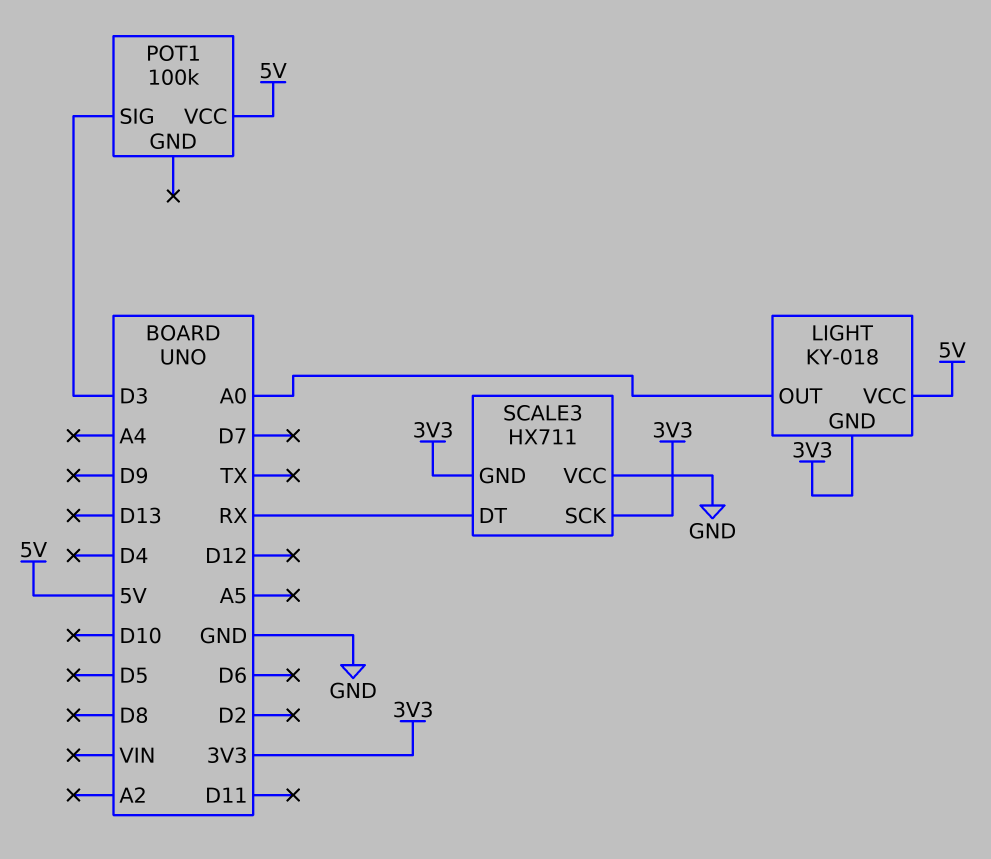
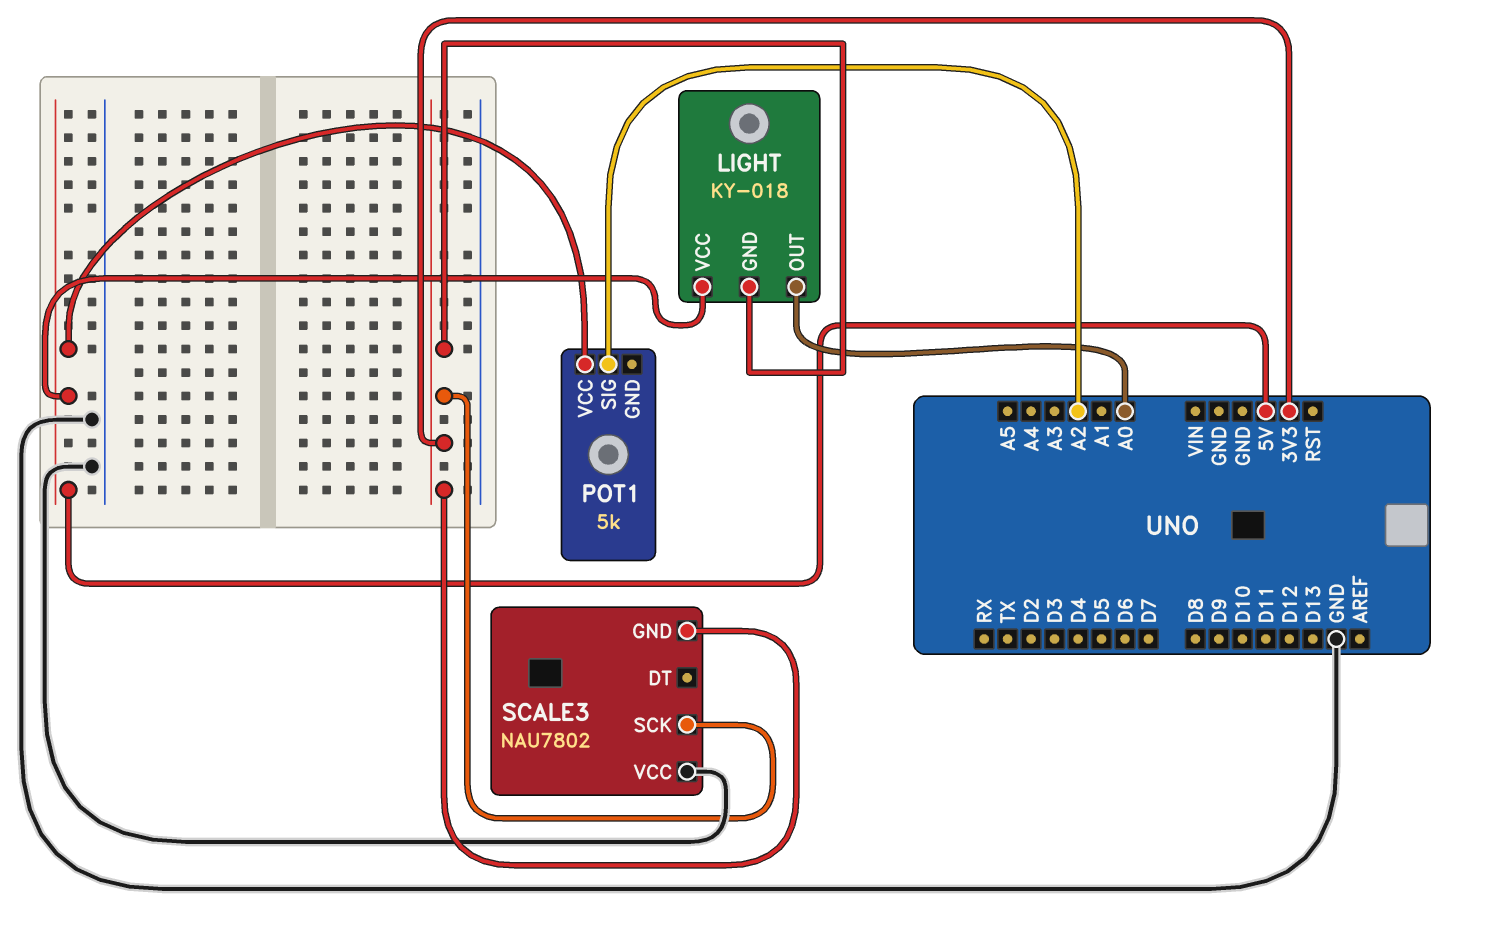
POT1: 100k -> 5k
POT1 pin SIG: D3 -> A2
SCALE3: HX711 -> NAU7802
SCALE3 pin DT: RX -> none

